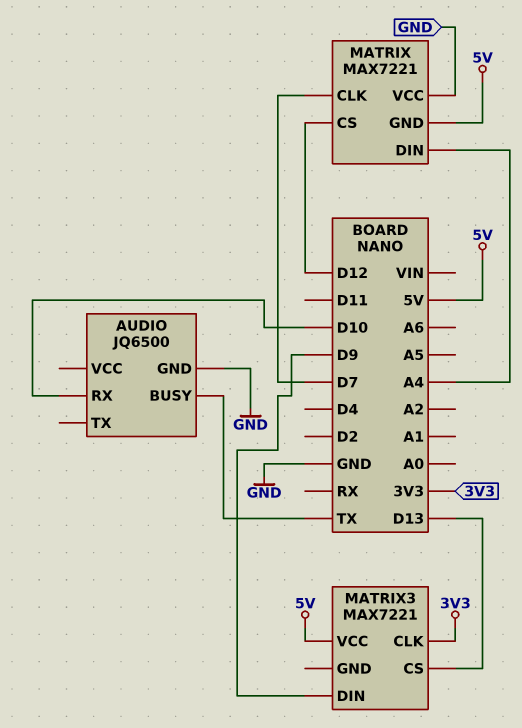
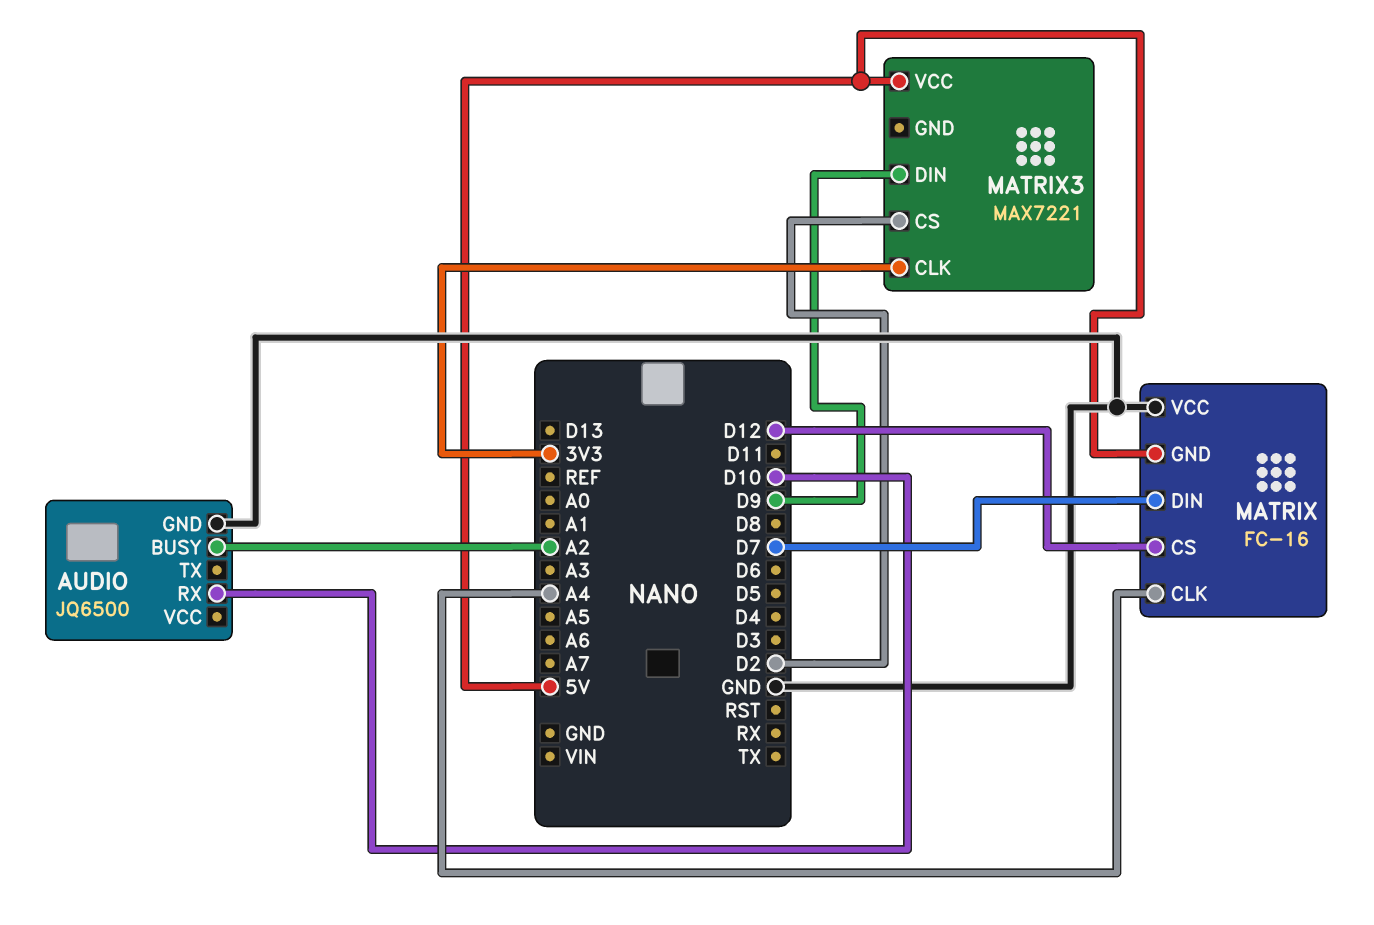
AUDIO pin BUSY: TX -> A2
MATRIX: MAX7221 -> FC-16
MATRIX pin CLK: D7 -> A4
MATRIX pin DIN: A4 -> D7
MATRIX3 pin CS: D13 -> D2

